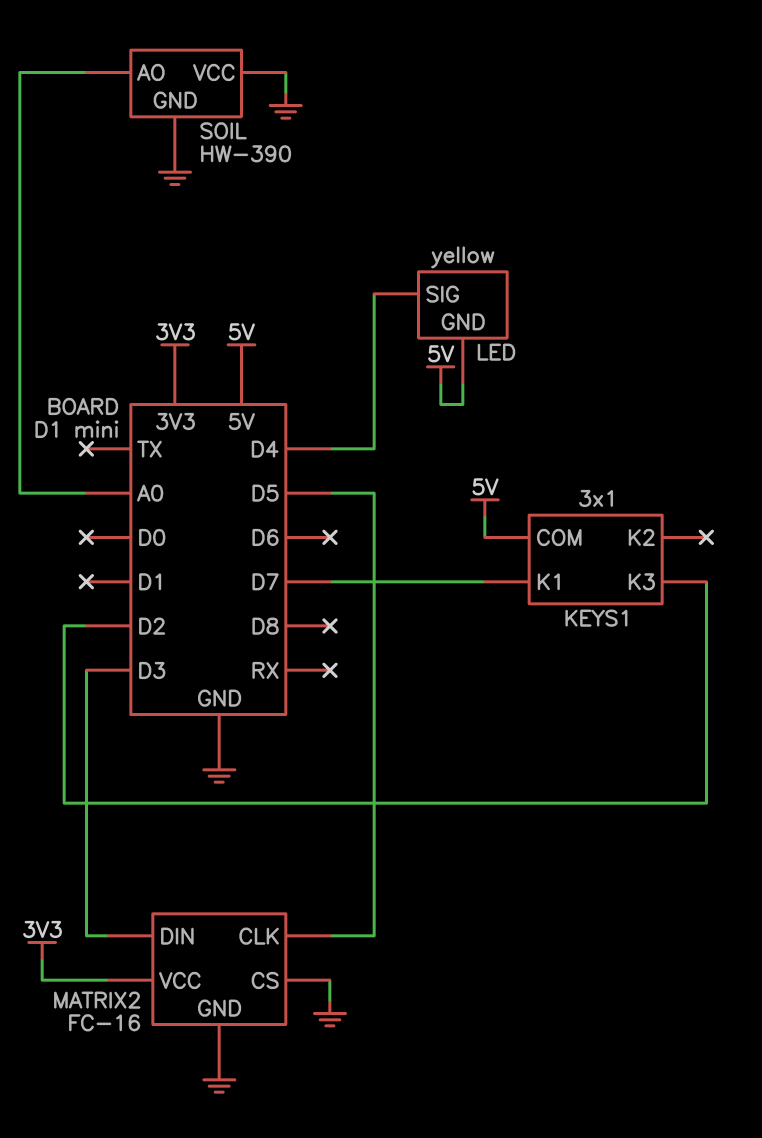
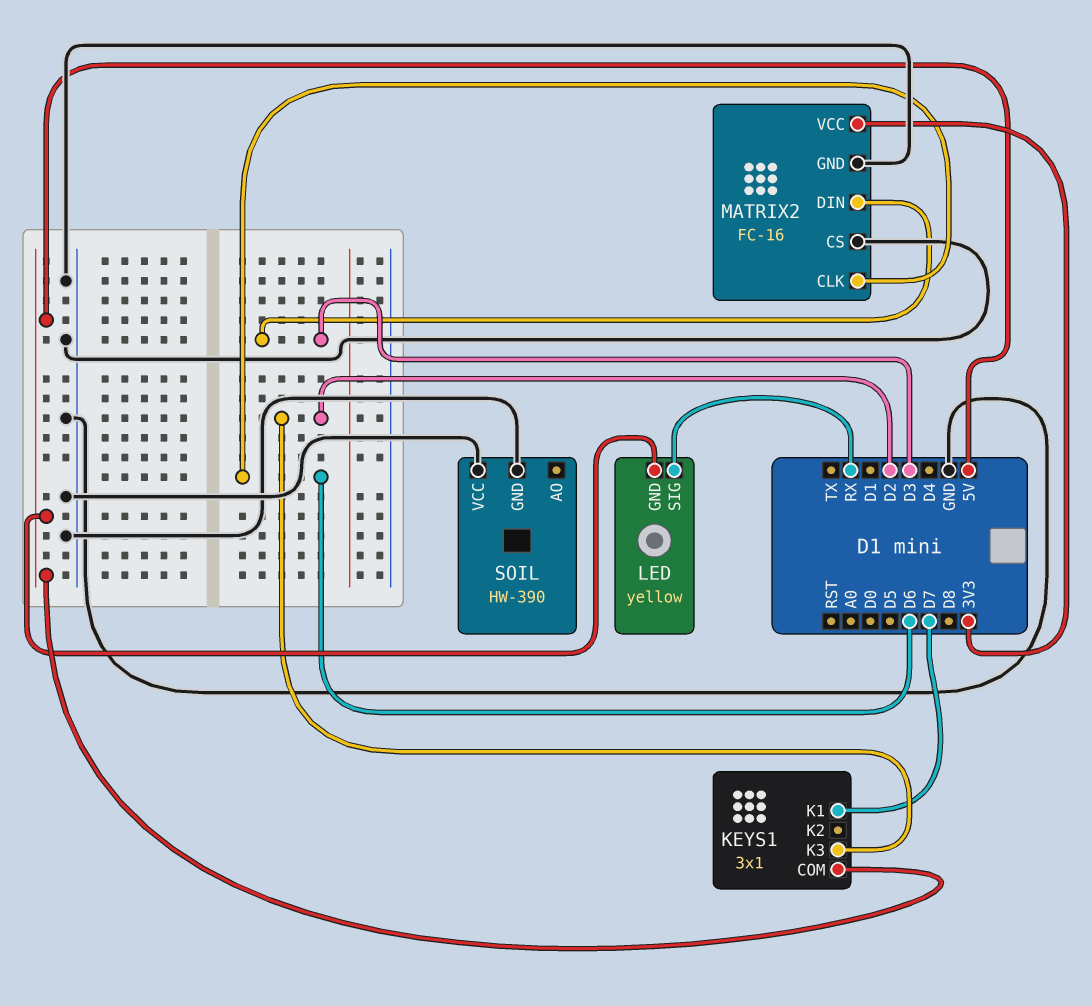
LED pin SIG: D4 -> RX
MATRIX2 pin CLK: D5 -> D6
SOIL pin AO: A0 -> none

